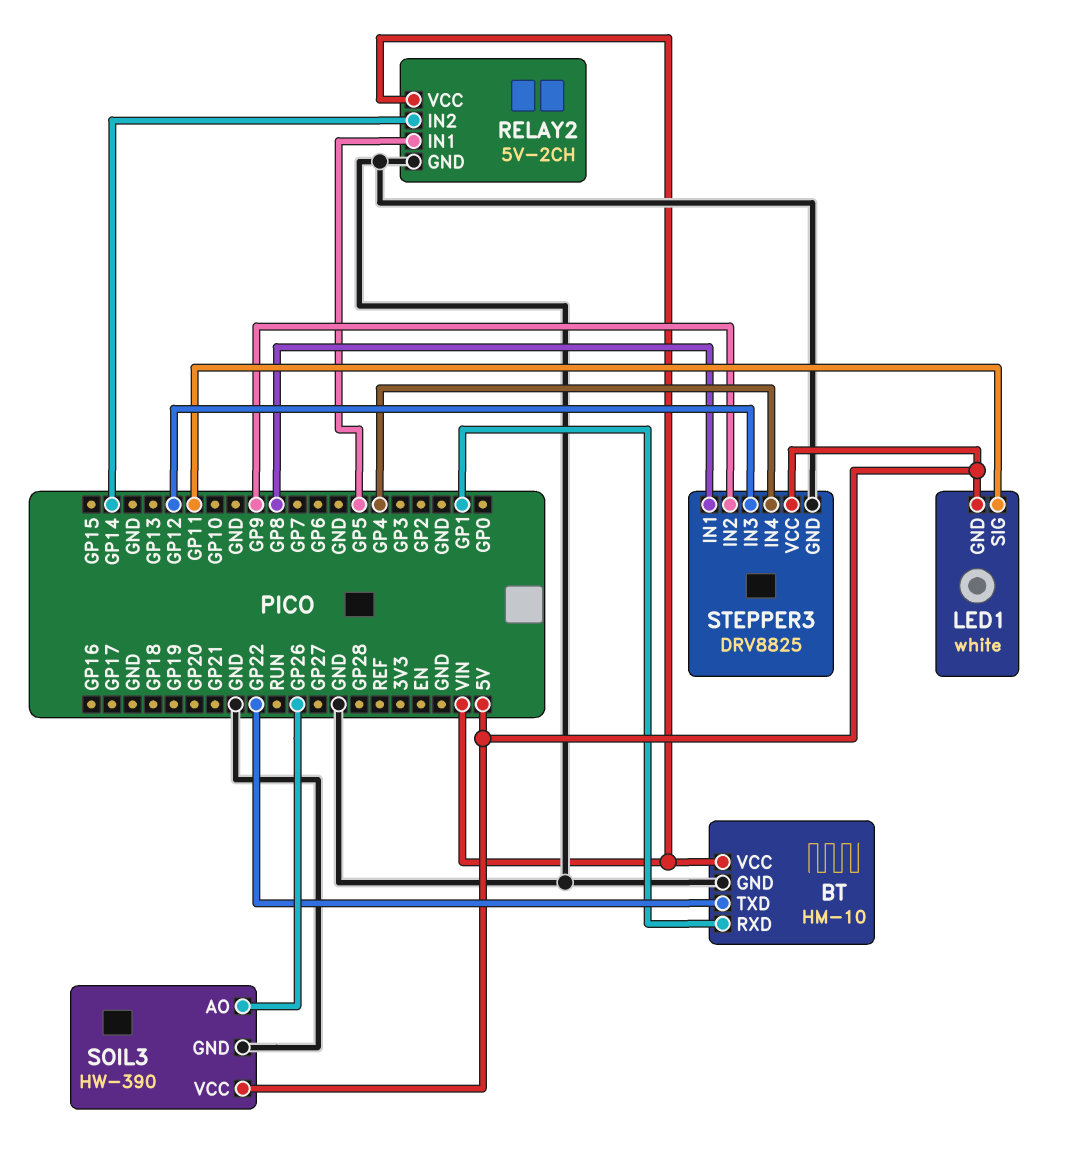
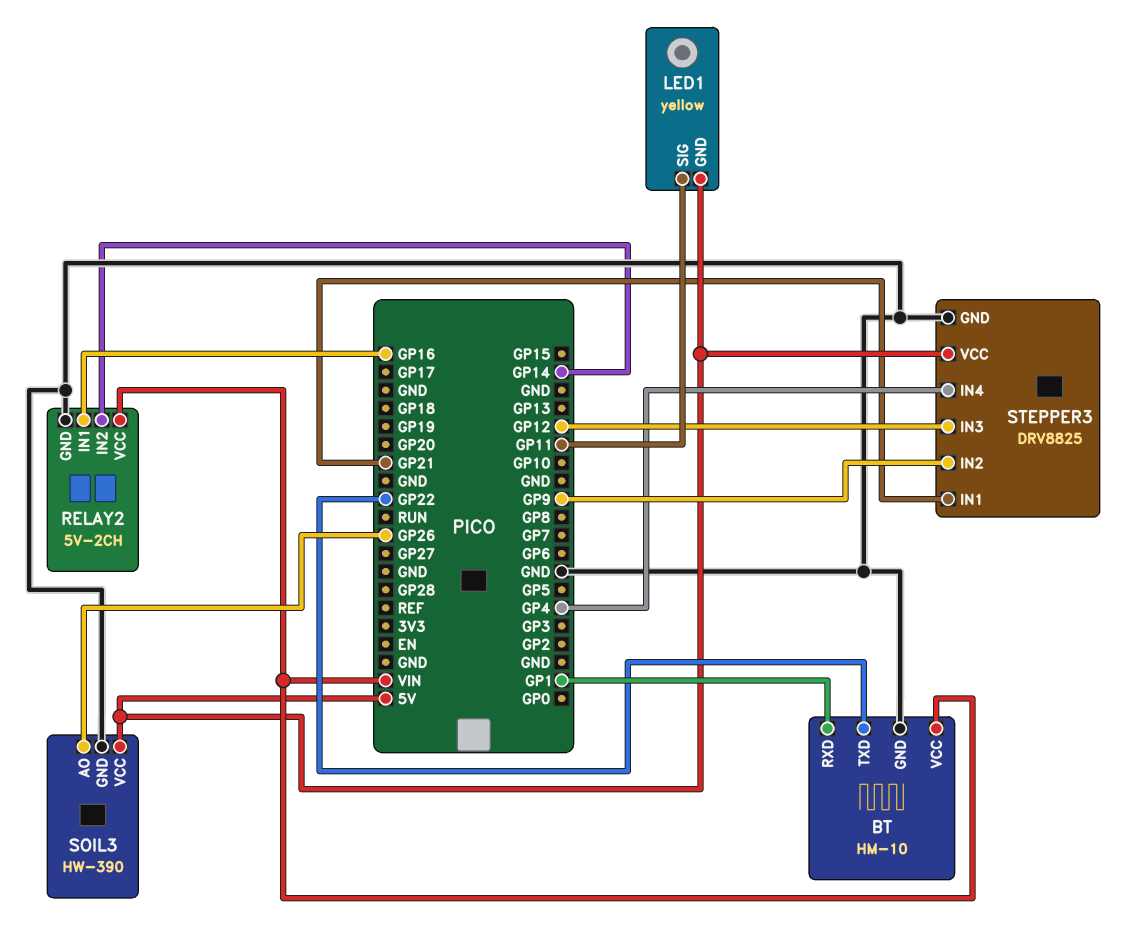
LED1: white -> yellow
RELAY2 pin IN1: GP5 -> GP16
STEPPER3 pin IN1: GP8 -> GP21

